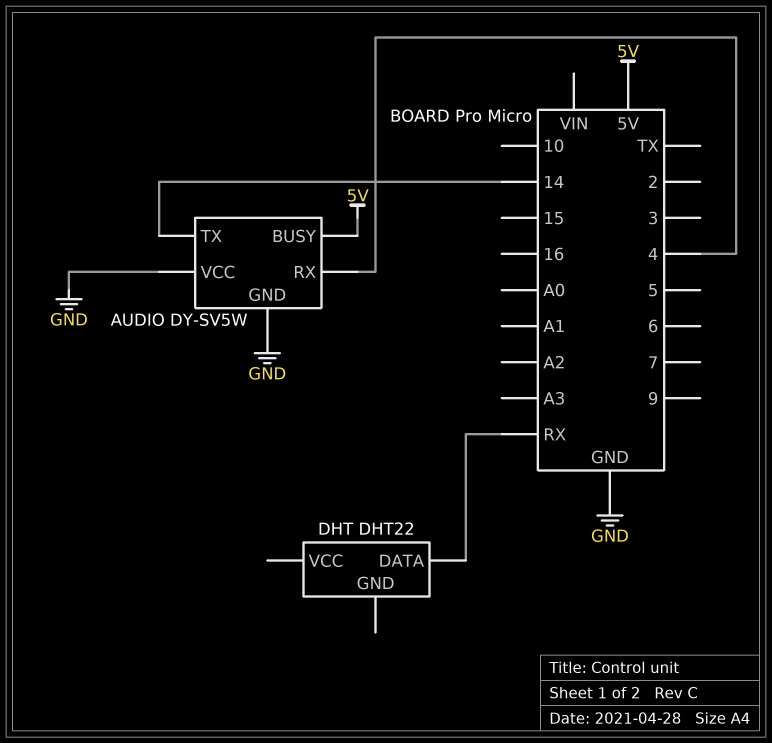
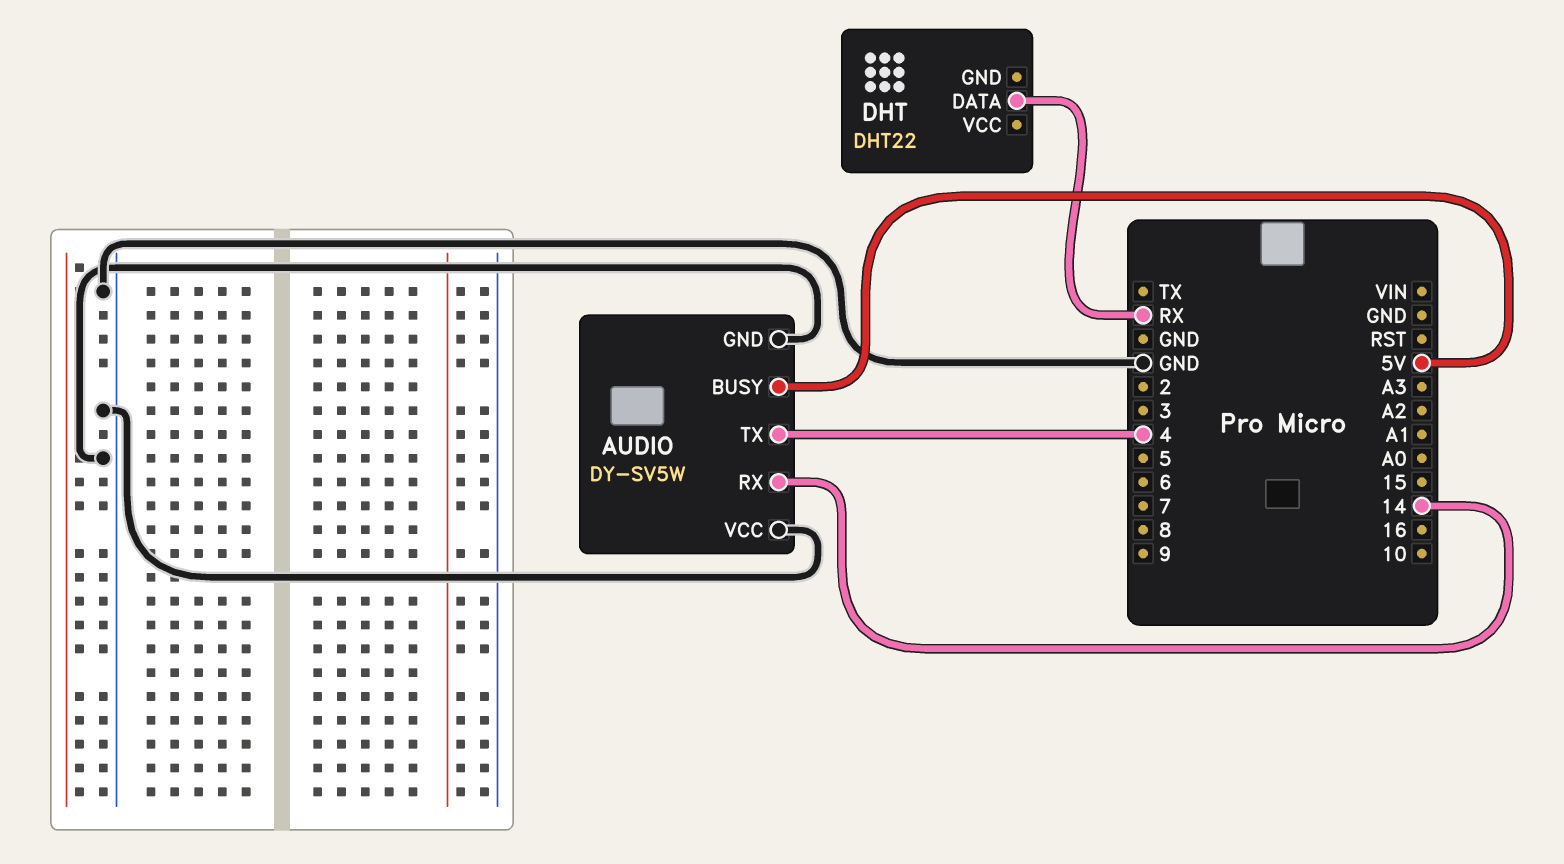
AUDIO pin RX: 4 -> 14
AUDIO pin TX: 14 -> 4

